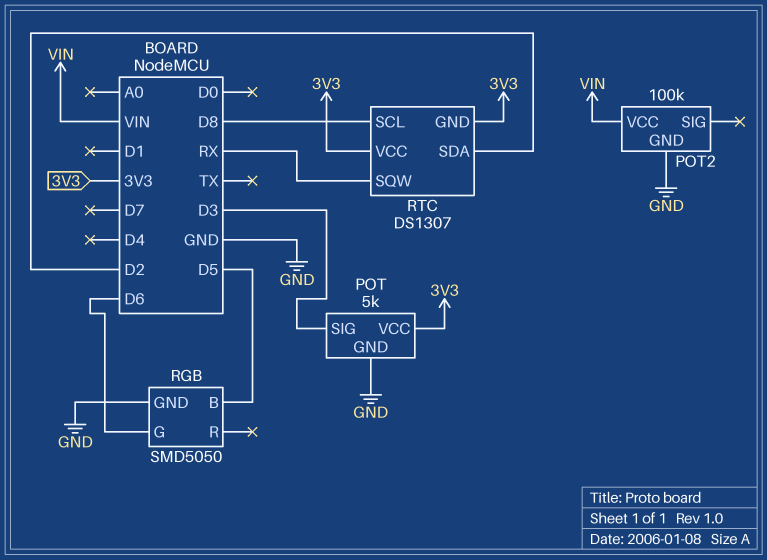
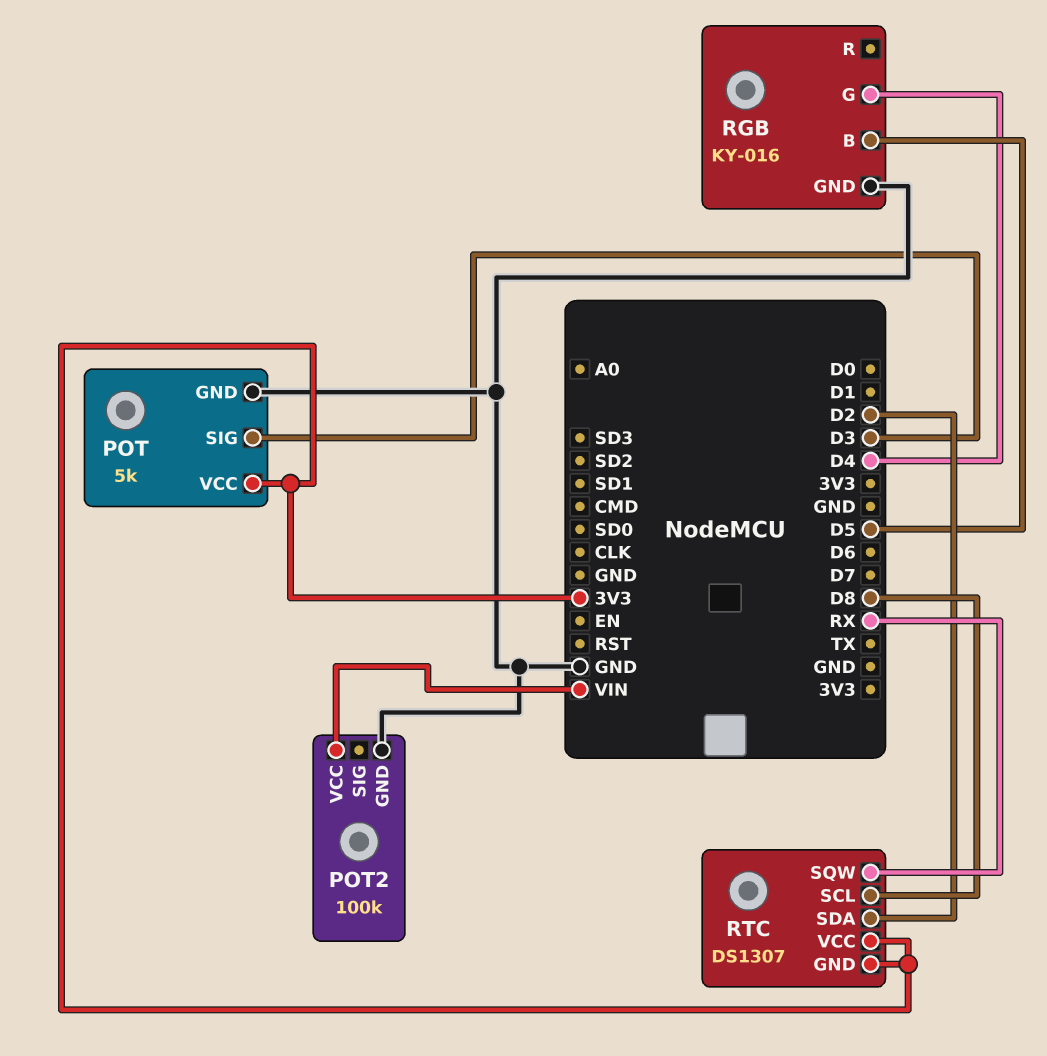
RGB: SMD5050 -> KY-016
RGB pin G: D6 -> D4

